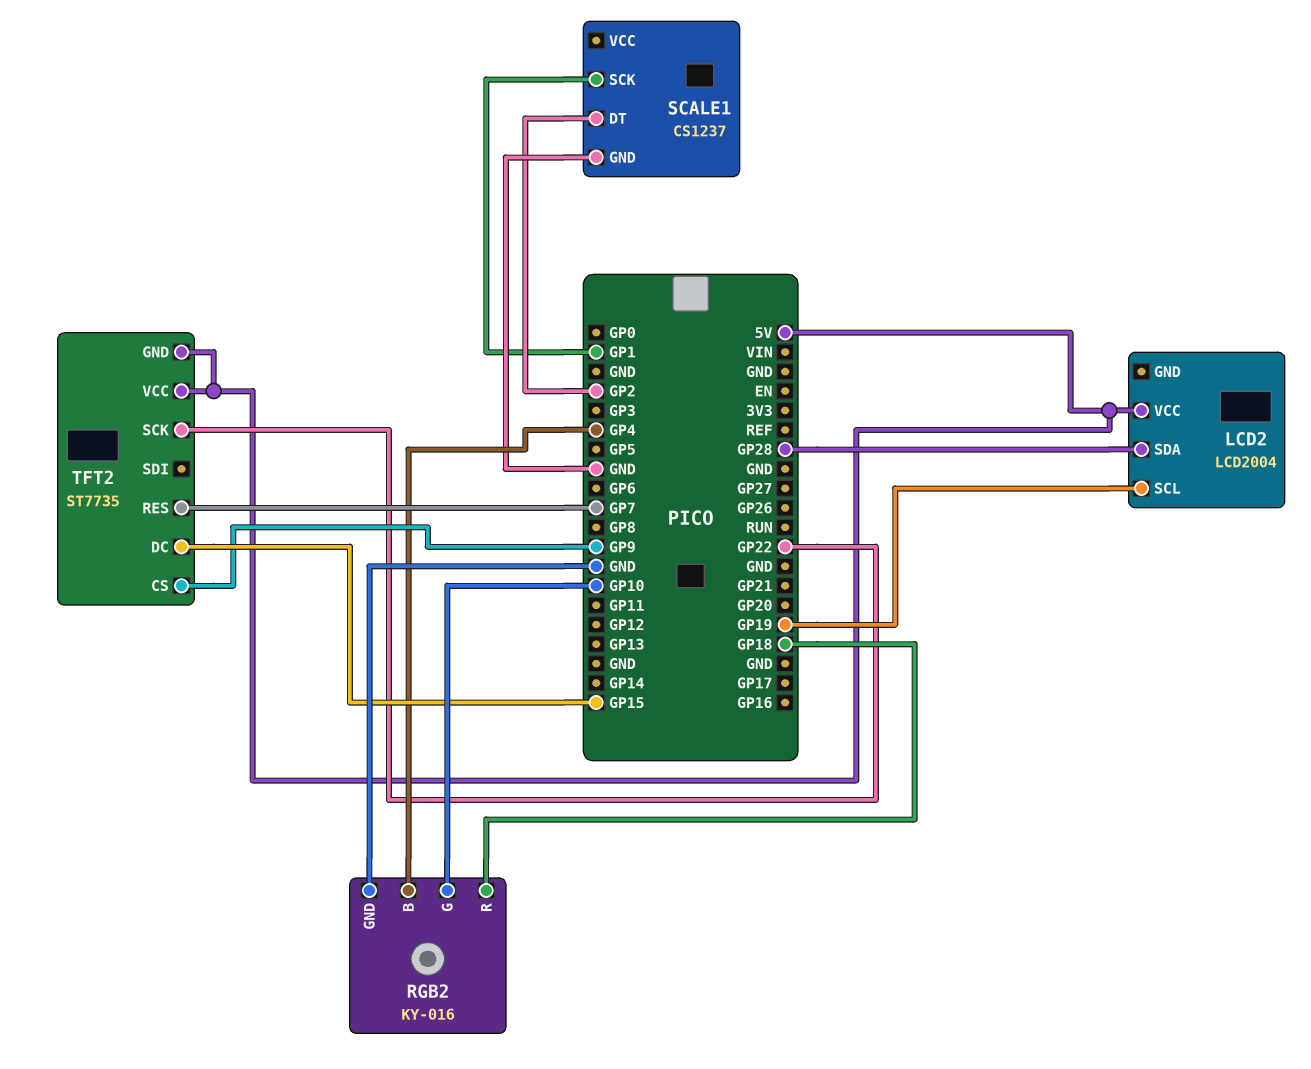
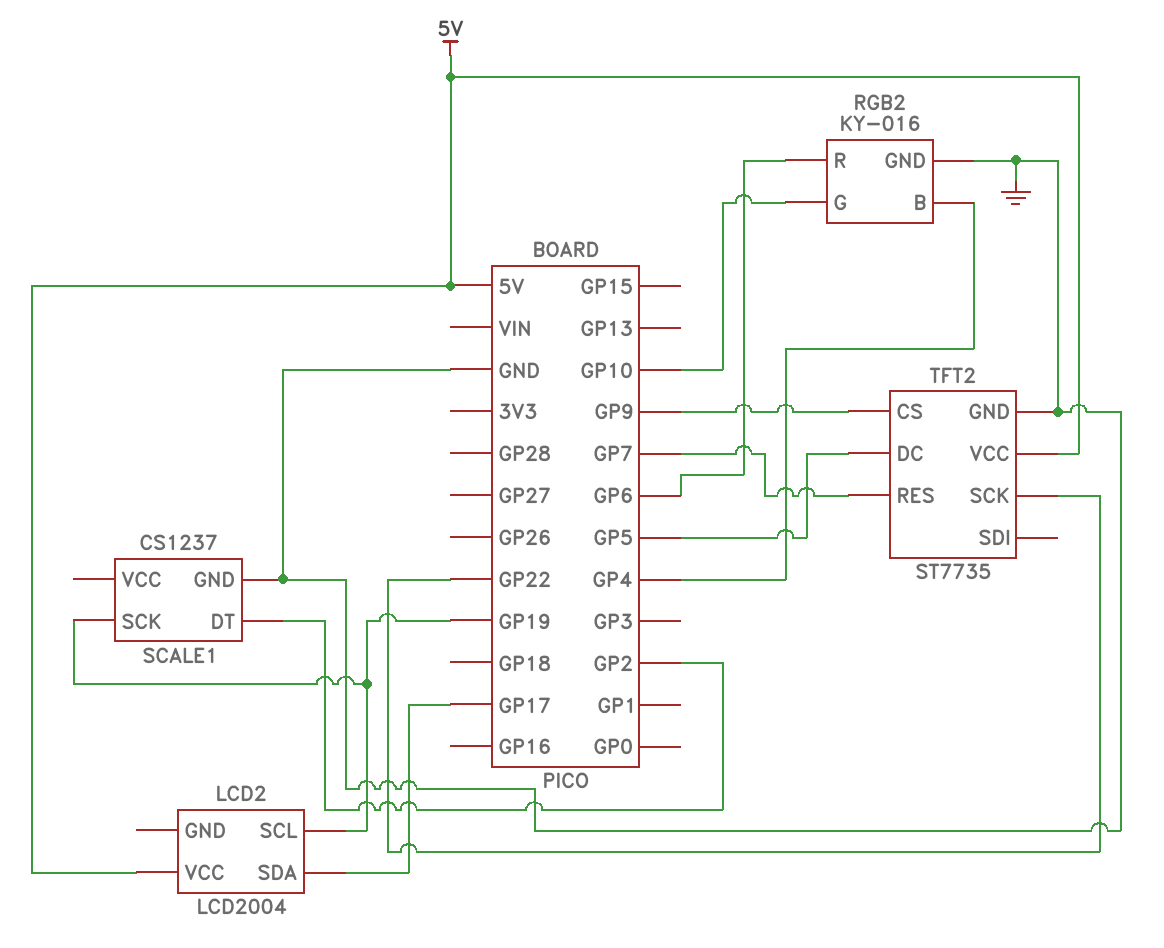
LCD2 pin SDA: GP28 -> GP17
RGB2 pin R: GP18 -> GP6
SCALE1 pin SCK: GP1 -> GP19
TFT2 pin DC: GP15 -> GP5
TFT2 pin GND: 5V -> GND

